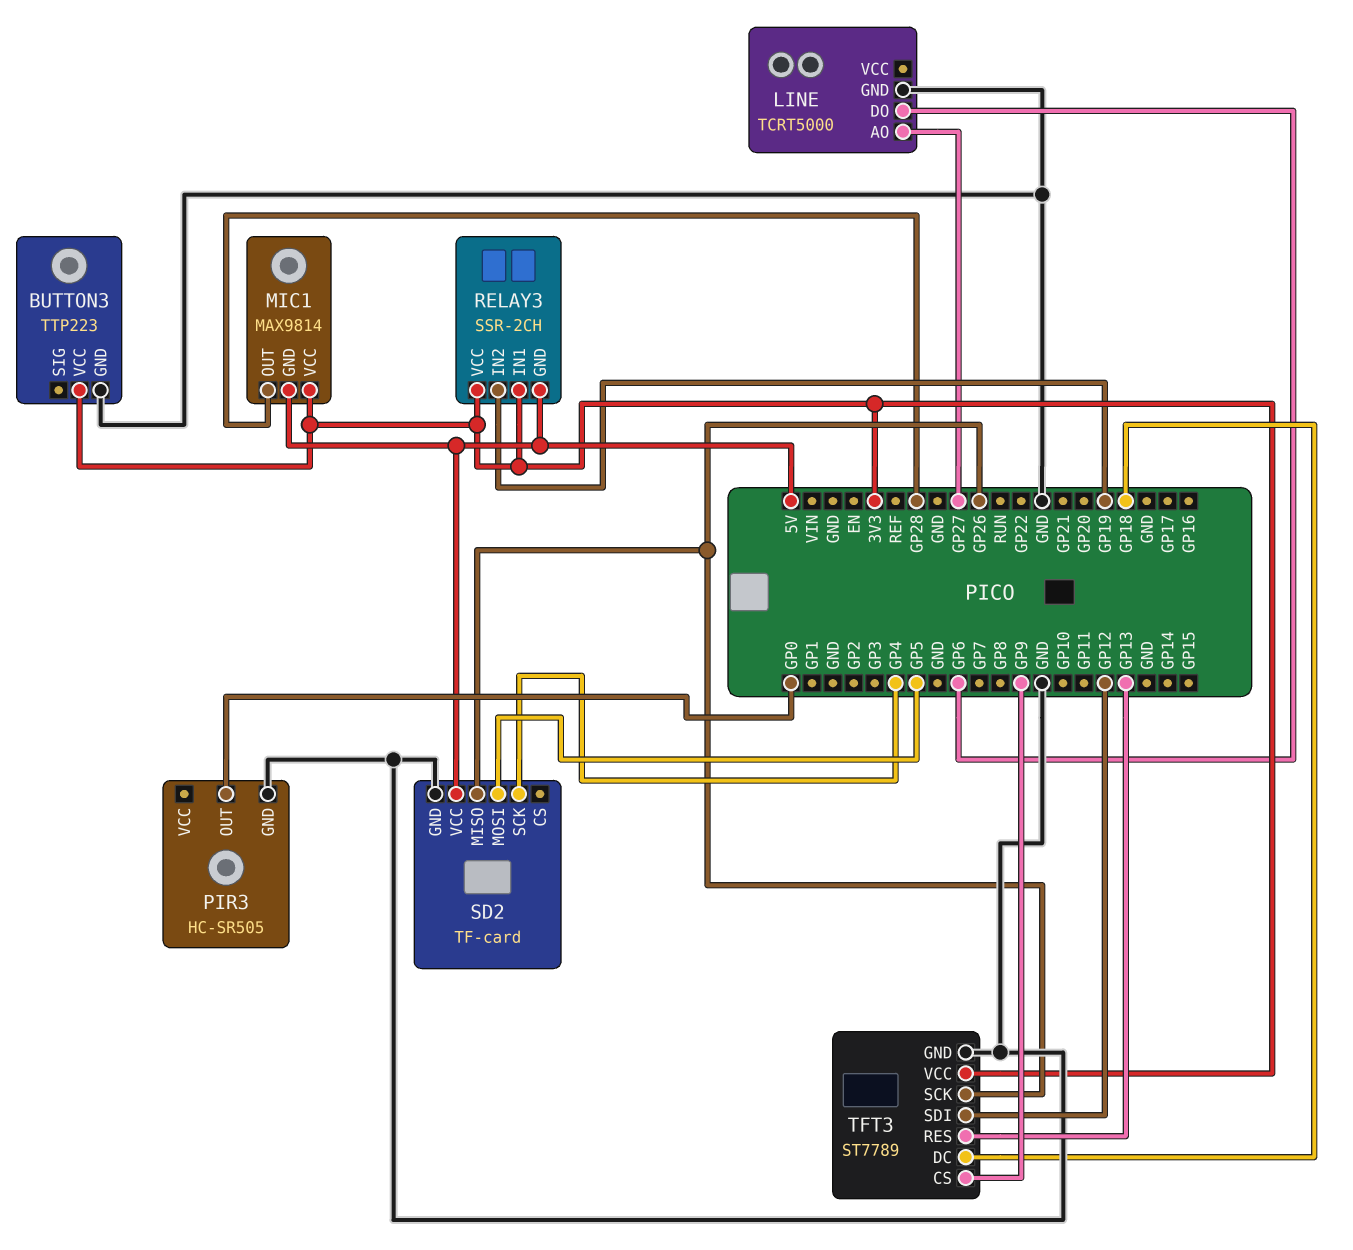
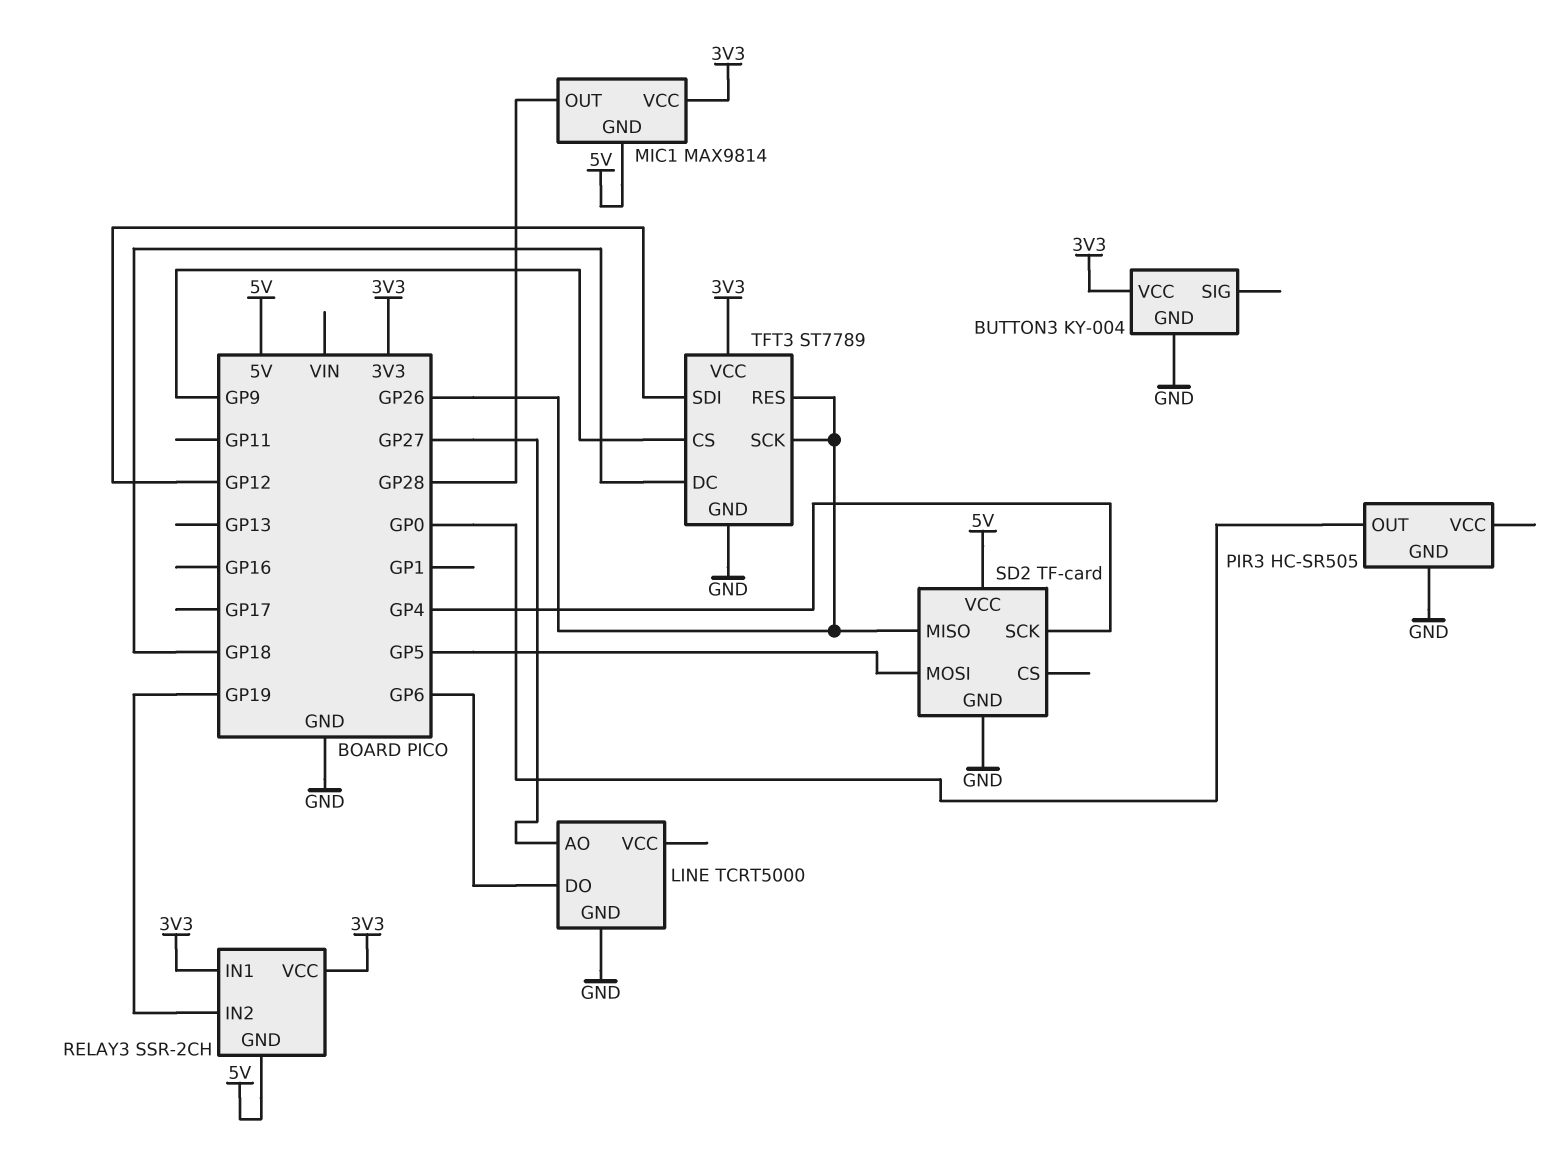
BUTTON3: TTP223 -> KY-004
TFT3 pin RES: GP13 -> GP26

